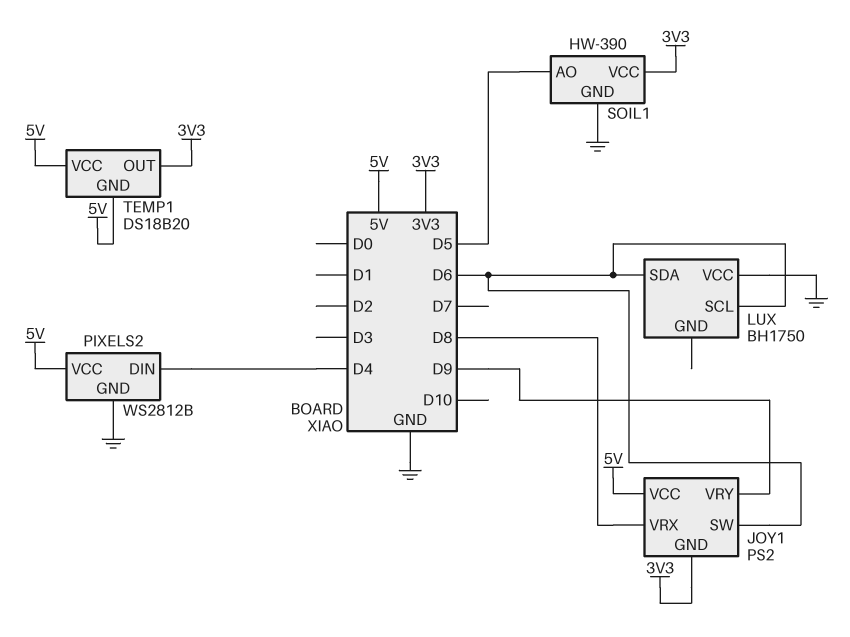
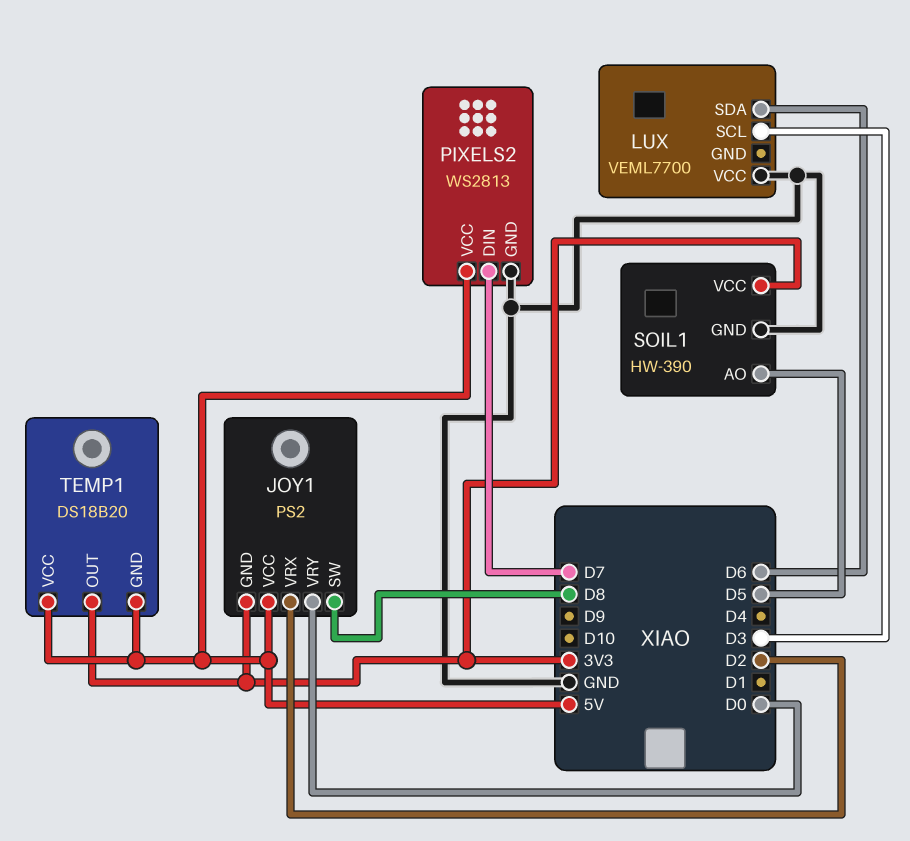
JOY1 pin SW: D6 -> D8
JOY1 pin VRX: D8 -> D2
JOY1 pin VRY: D9 -> D0
LUX: BH1750 -> VEML7700
LUX pin SCL: D6 -> D3
PIXELS2: WS2812B -> WS2813
PIXELS2 pin DIN: D4 -> D7

